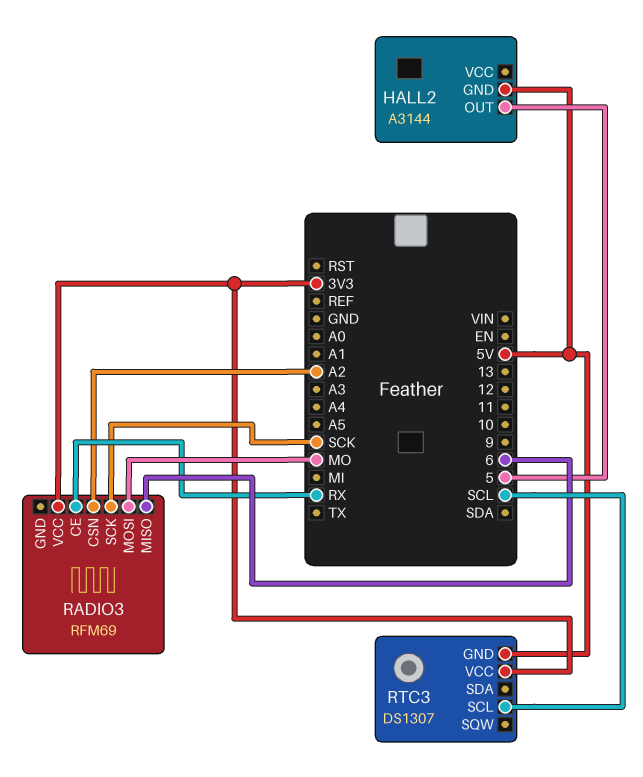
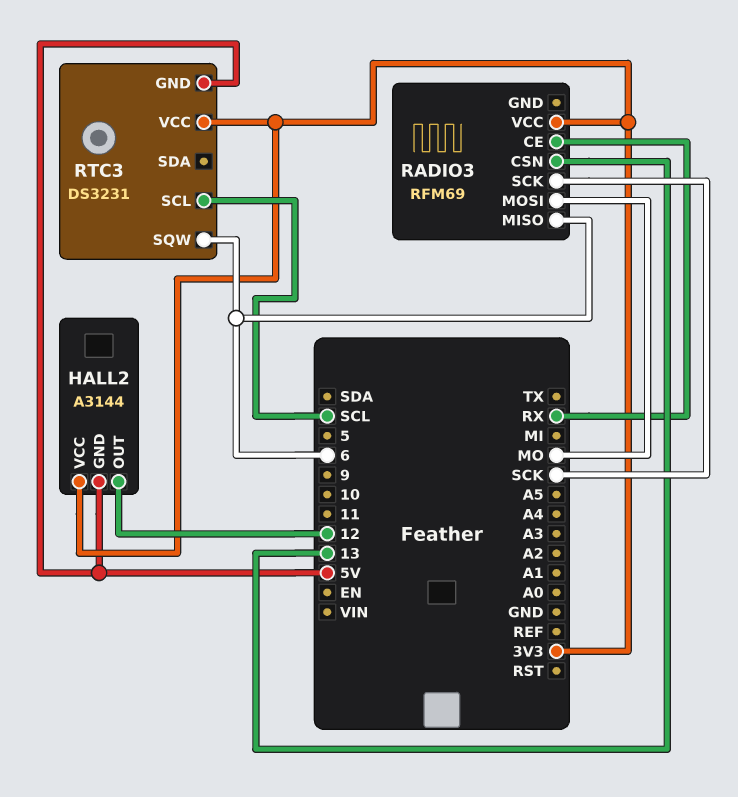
HALL2 pin OUT: 5 -> 12
HALL2 pin VCC: none -> 3V3
RADIO3 pin CSN: A2 -> 13
RTC3: DS1307 -> DS3231
RTC3 pin SQW: none -> 6

